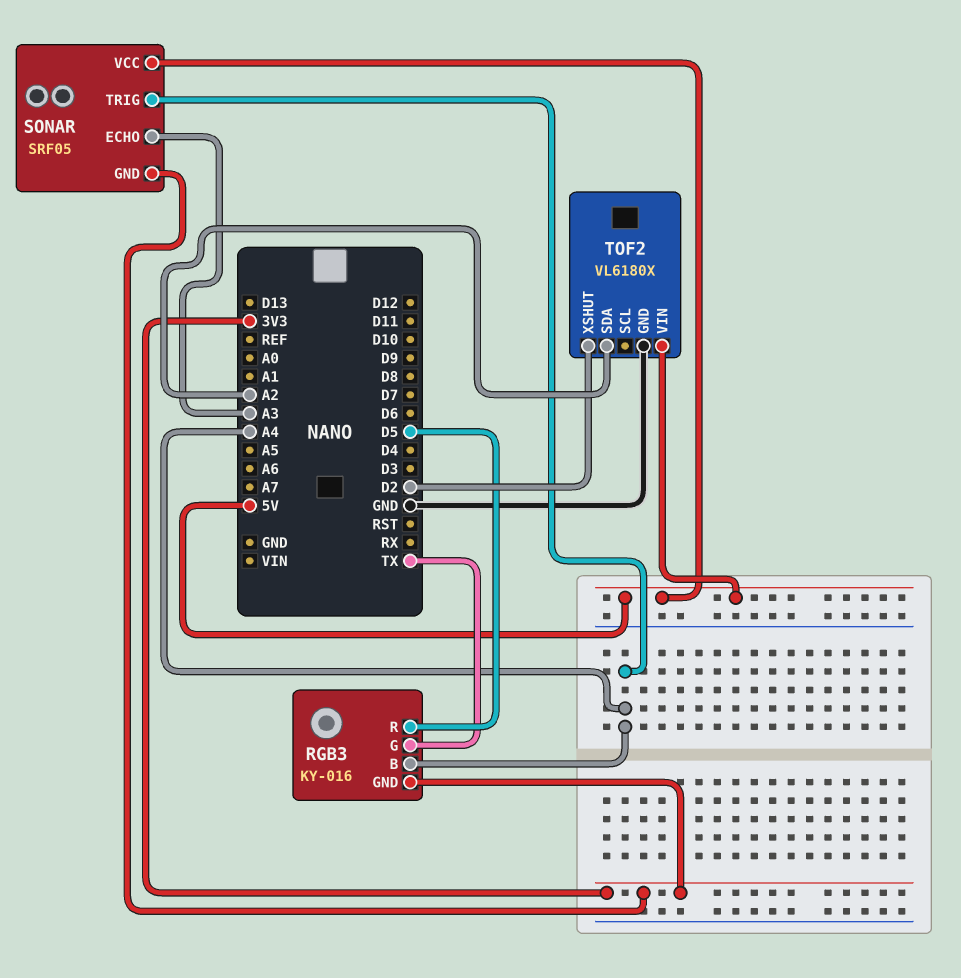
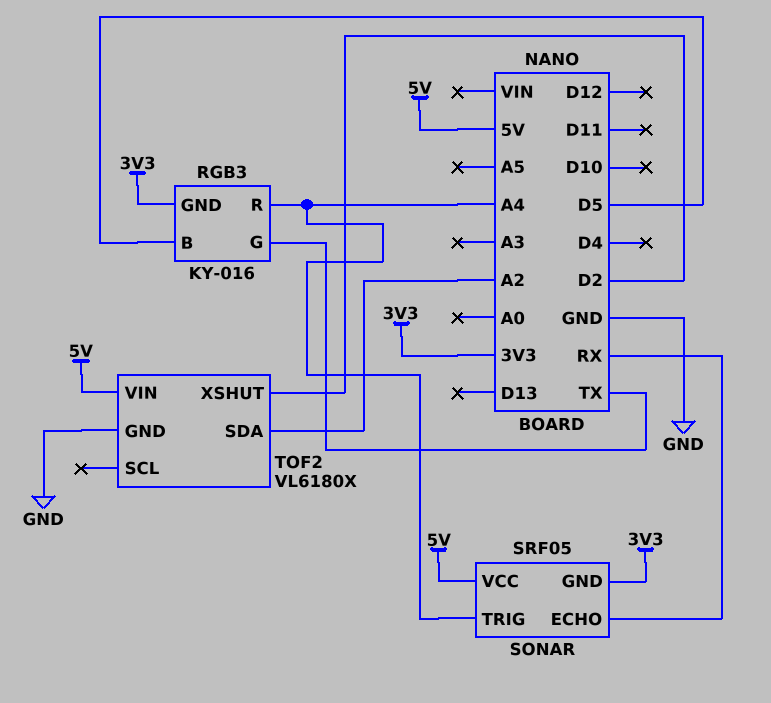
RGB3 pin B: A4 -> D5
RGB3 pin R: D5 -> A4
SONAR pin ECHO: A3 -> RX

